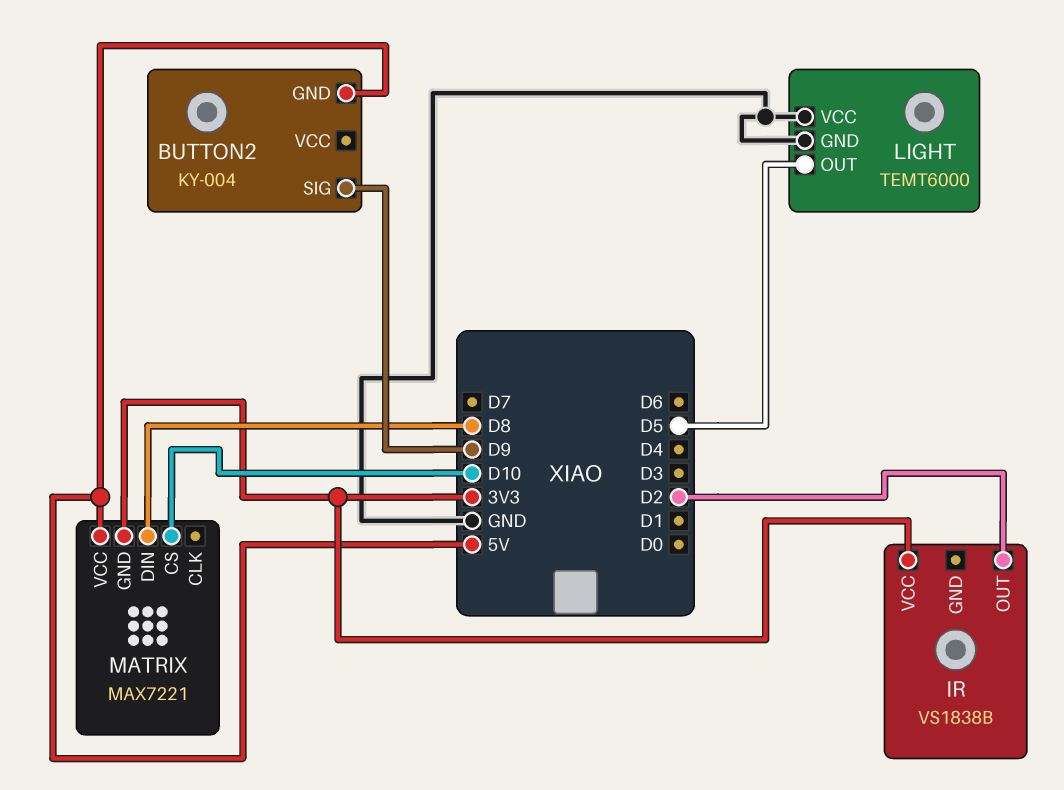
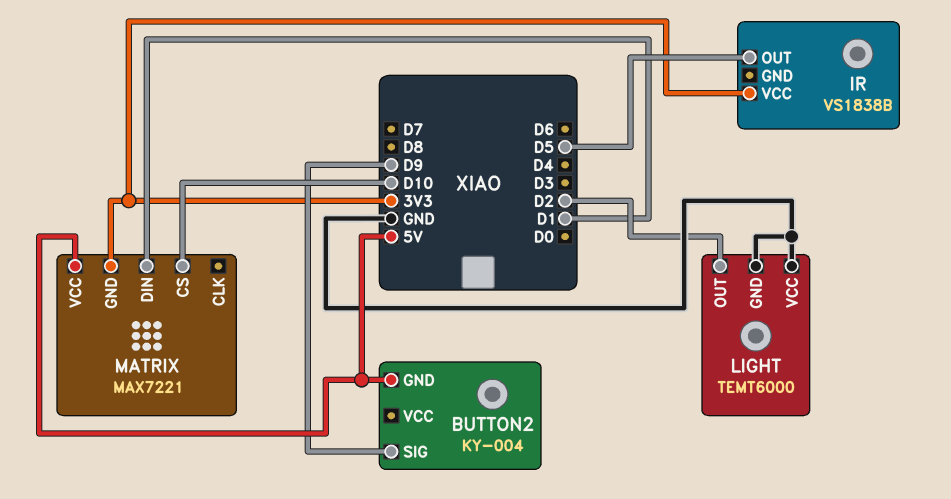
IR pin OUT: D2 -> D5
LIGHT pin OUT: D5 -> D2
MATRIX pin DIN: D8 -> D1

